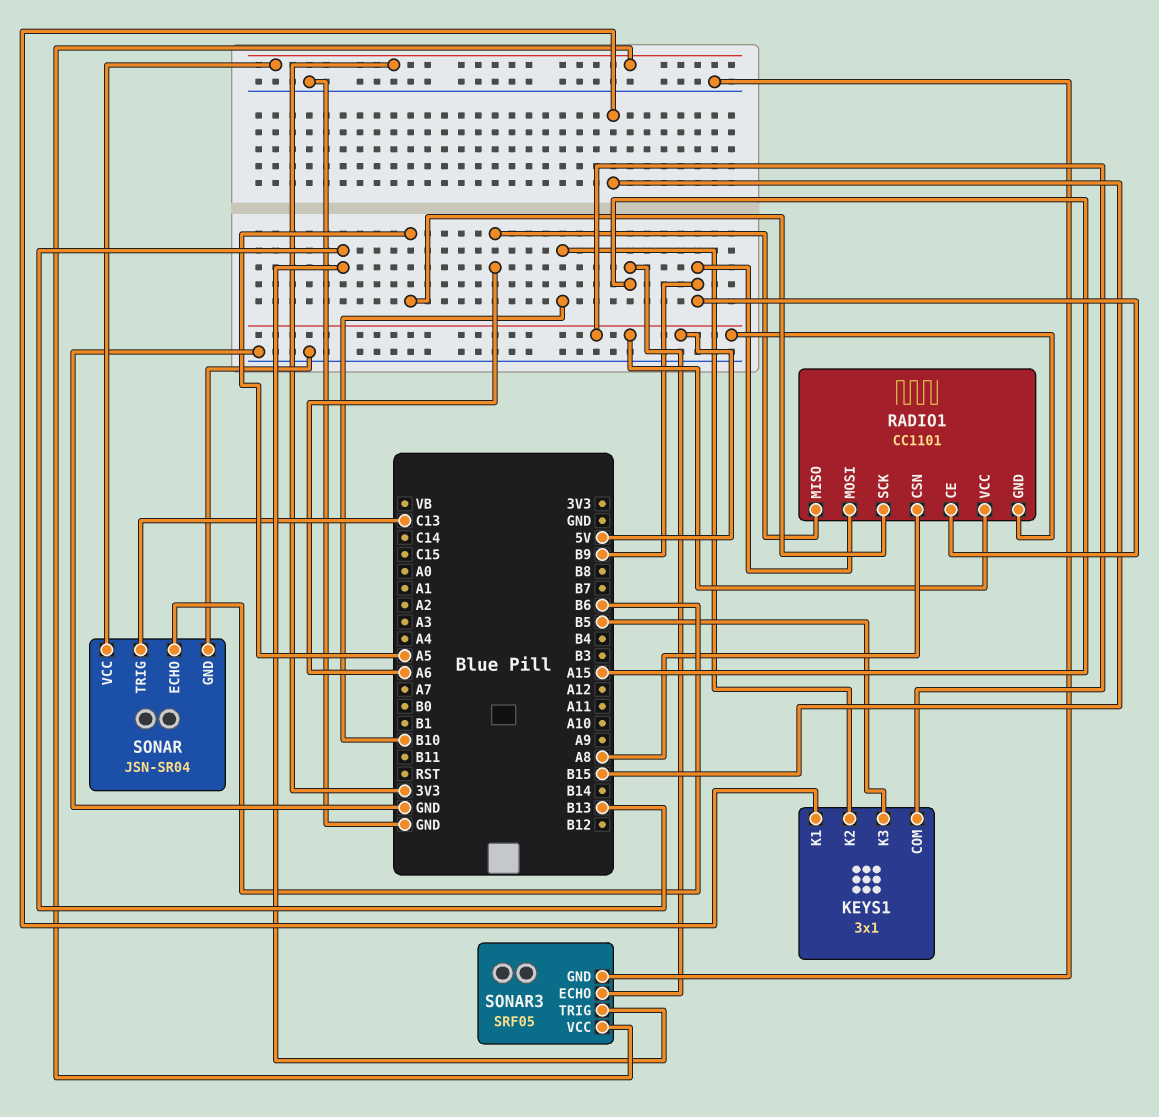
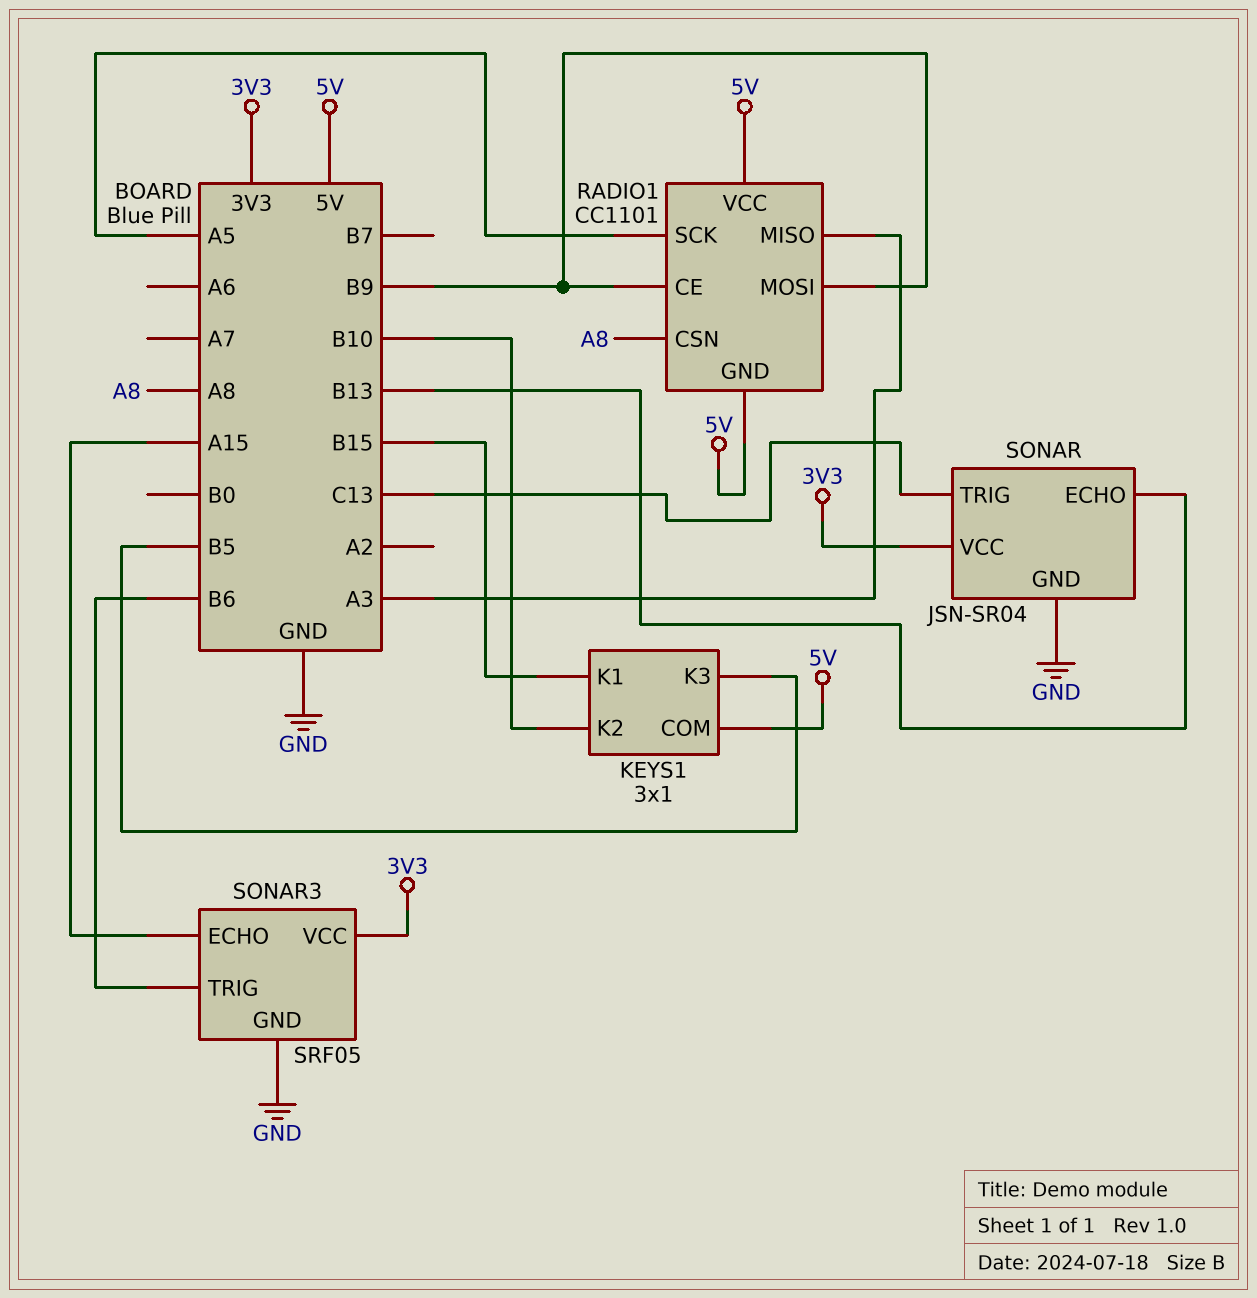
RADIO1 pin MISO: A6 -> A3
SONAR pin ECHO: B6 -> B13
SONAR3 pin TRIG: B13 -> B6

